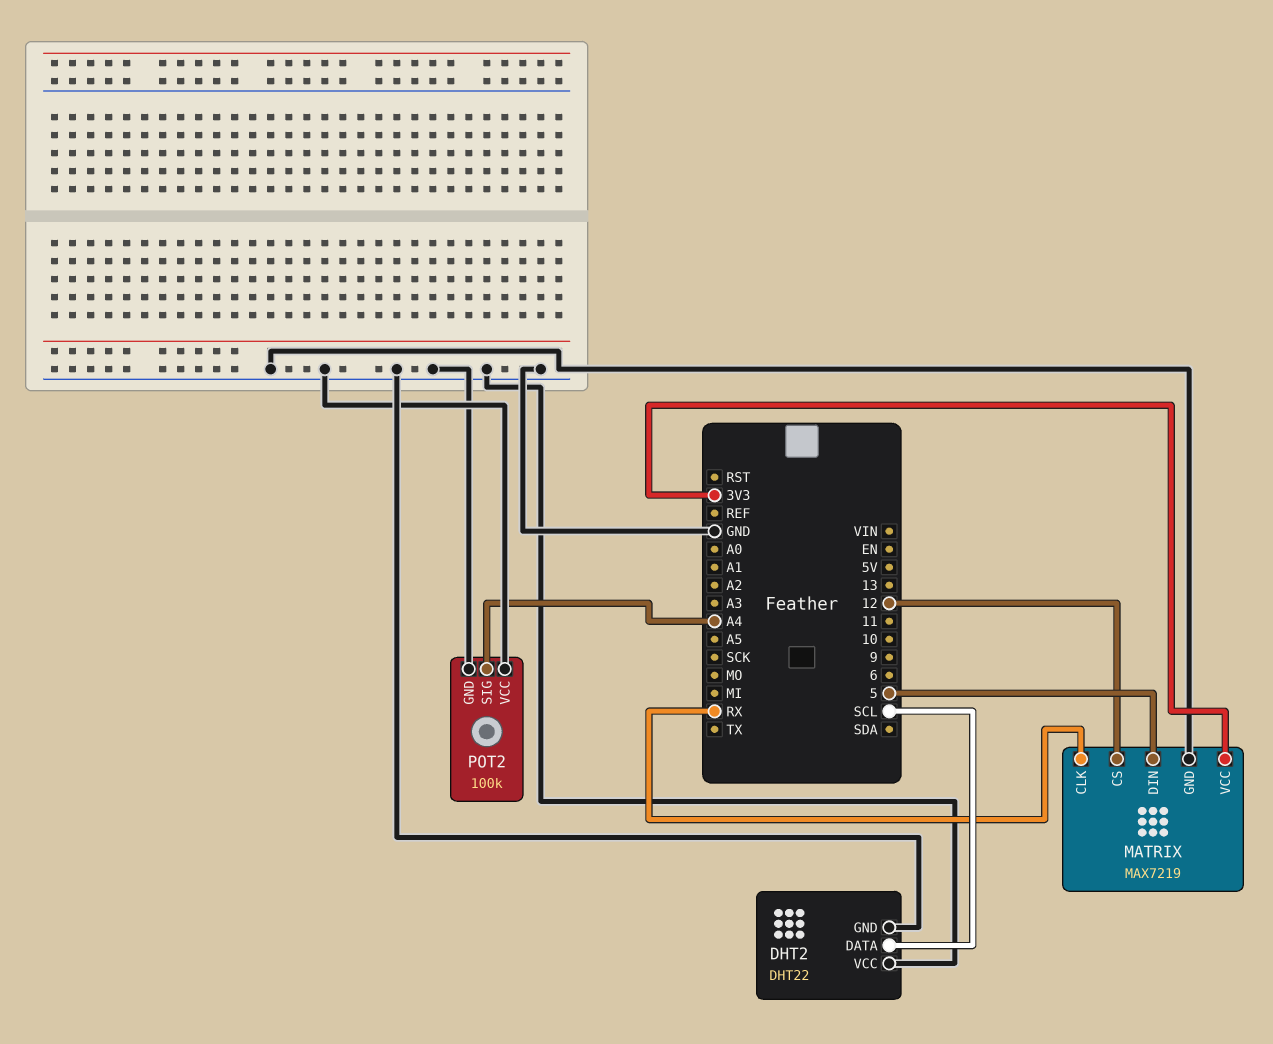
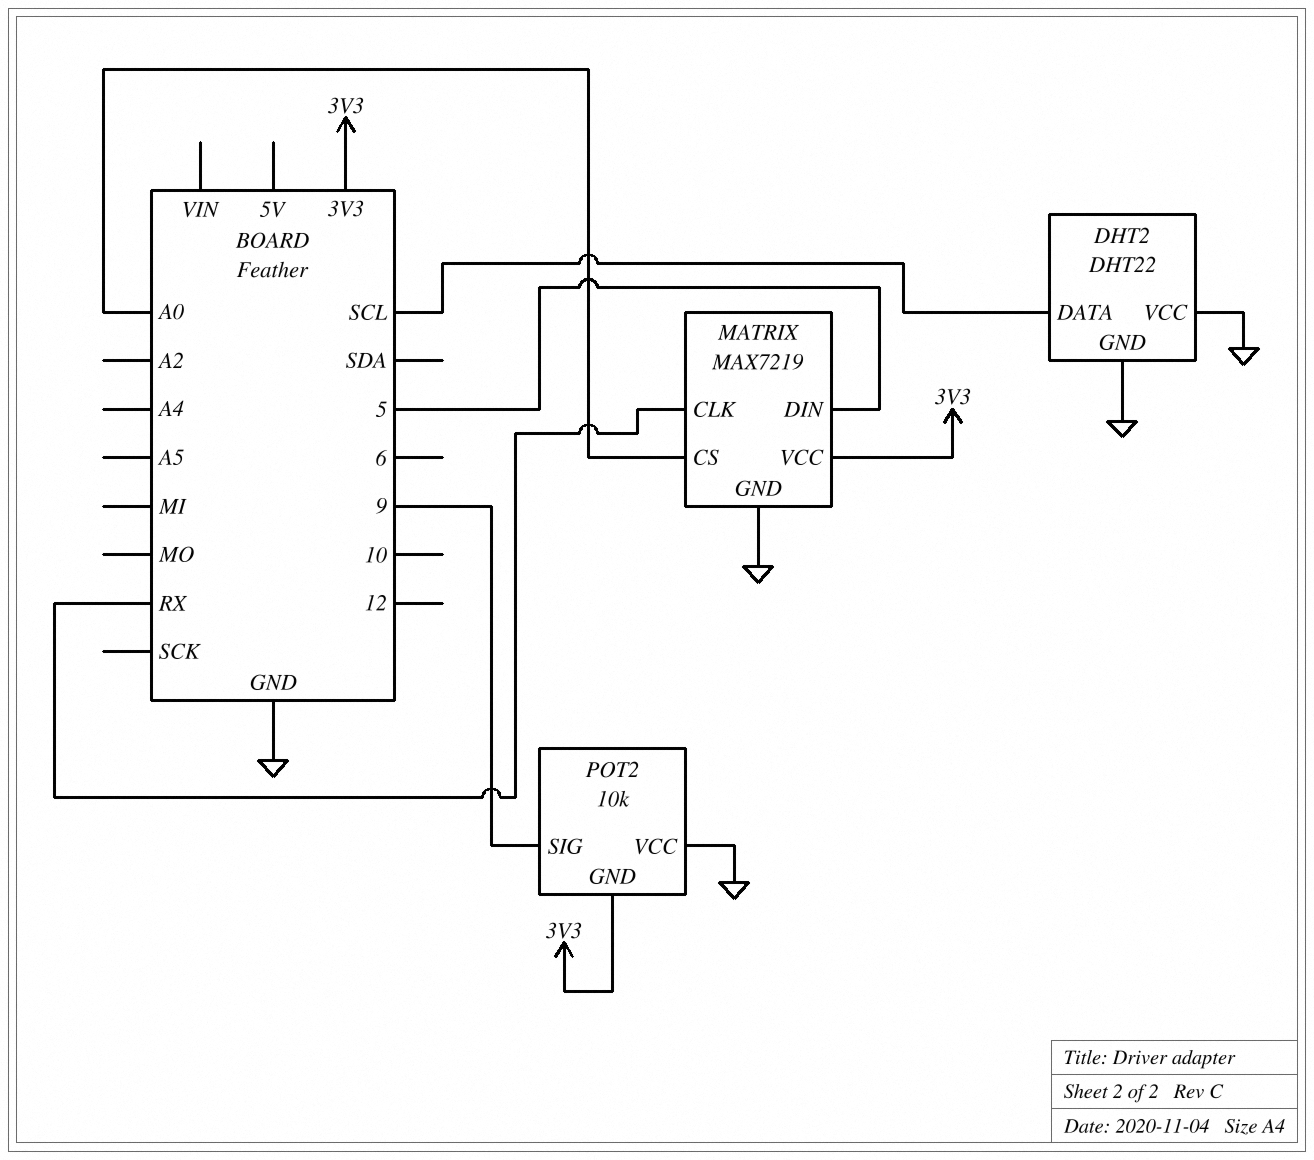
MATRIX pin CS: 12 -> A0
POT2: 100k -> 10k
POT2 pin GND: GND -> 3V3
POT2 pin SIG: A4 -> 9

